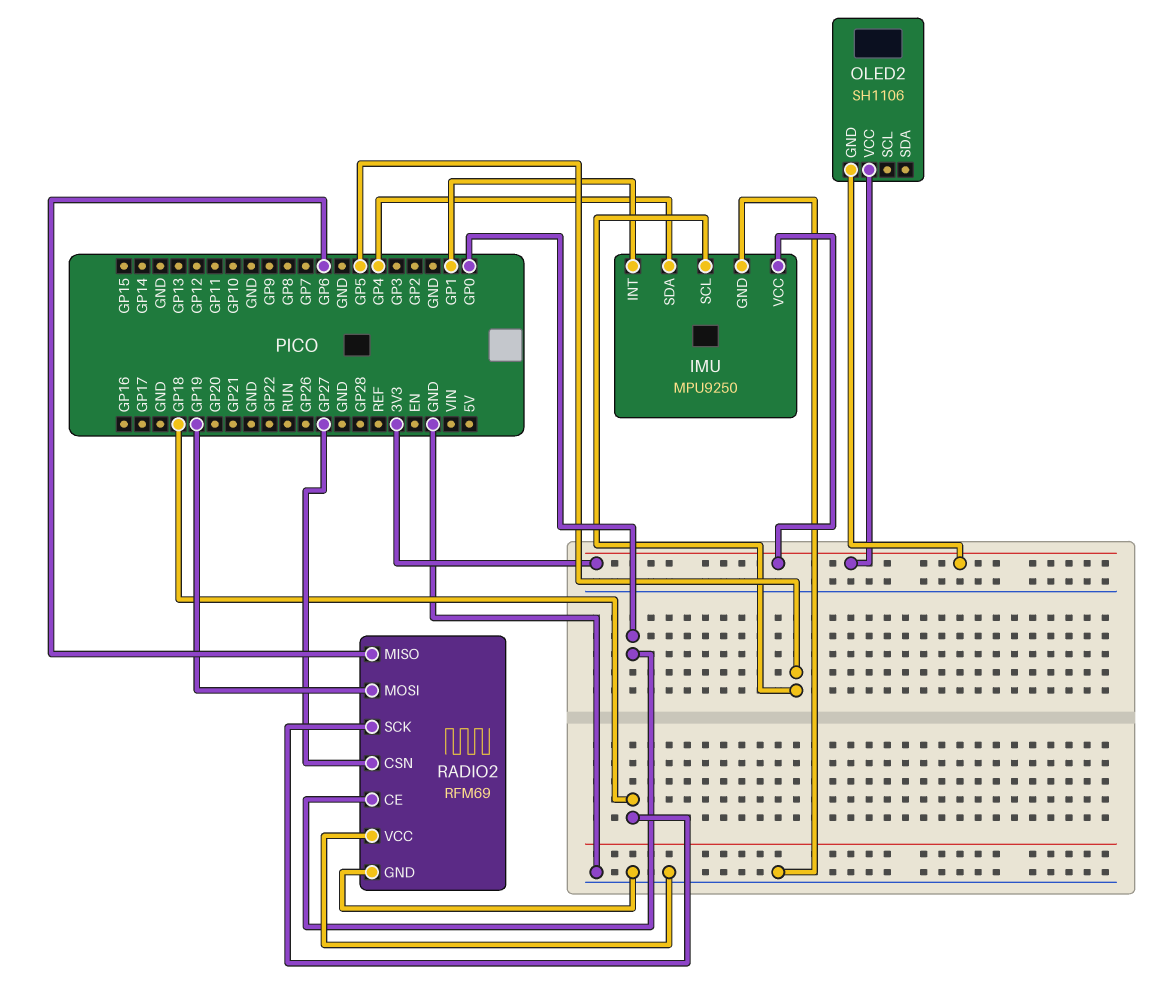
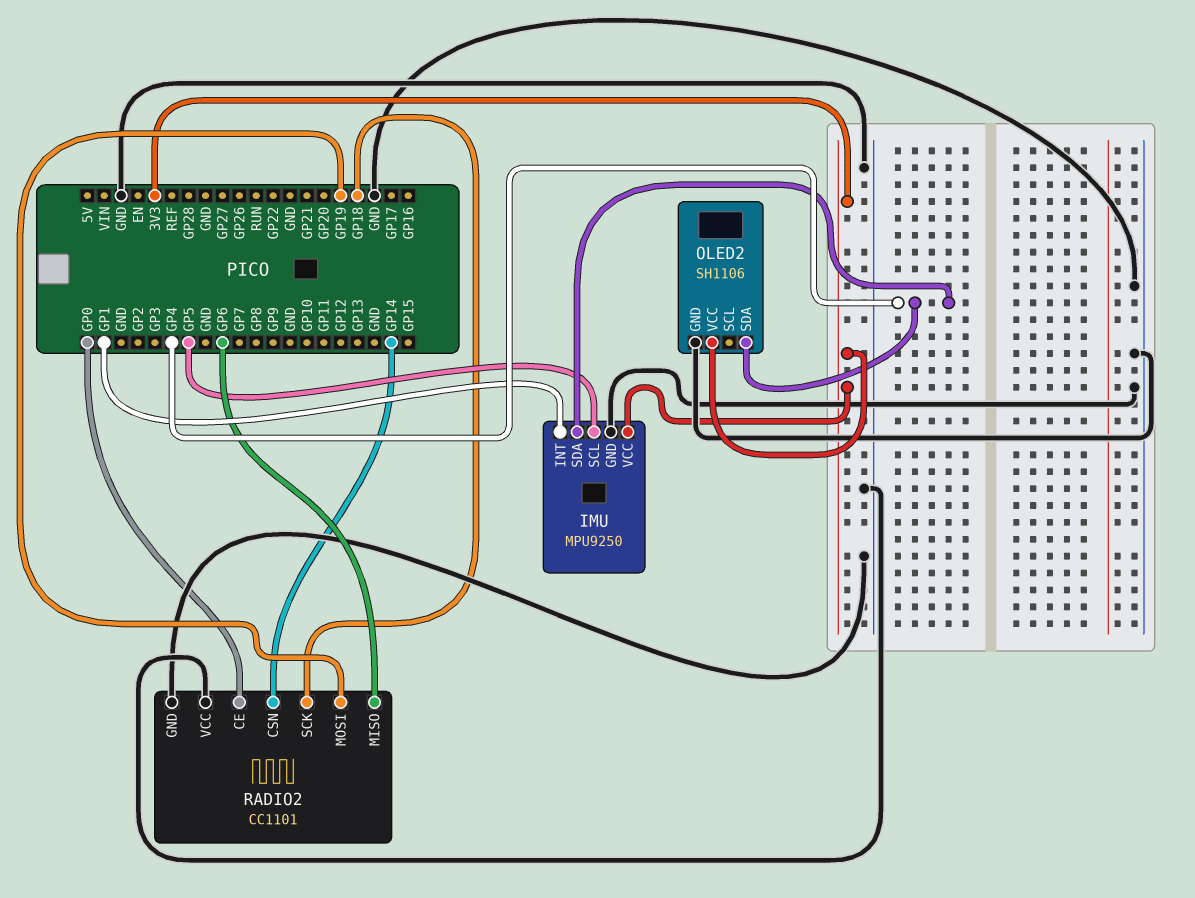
OLED2 pin GND: 3V3 -> GND
OLED2 pin SDA: none -> GP4
RADIO2: RFM69 -> CC1101
RADIO2 pin CSN: GP27 -> GP14

